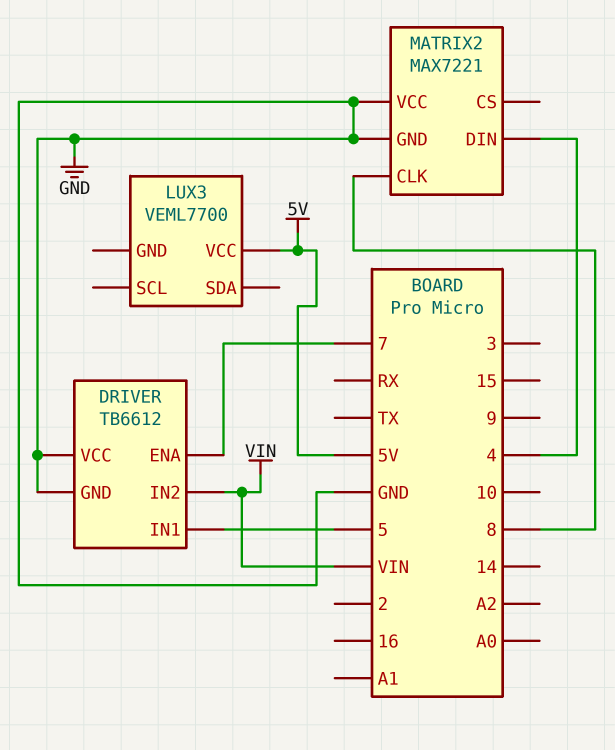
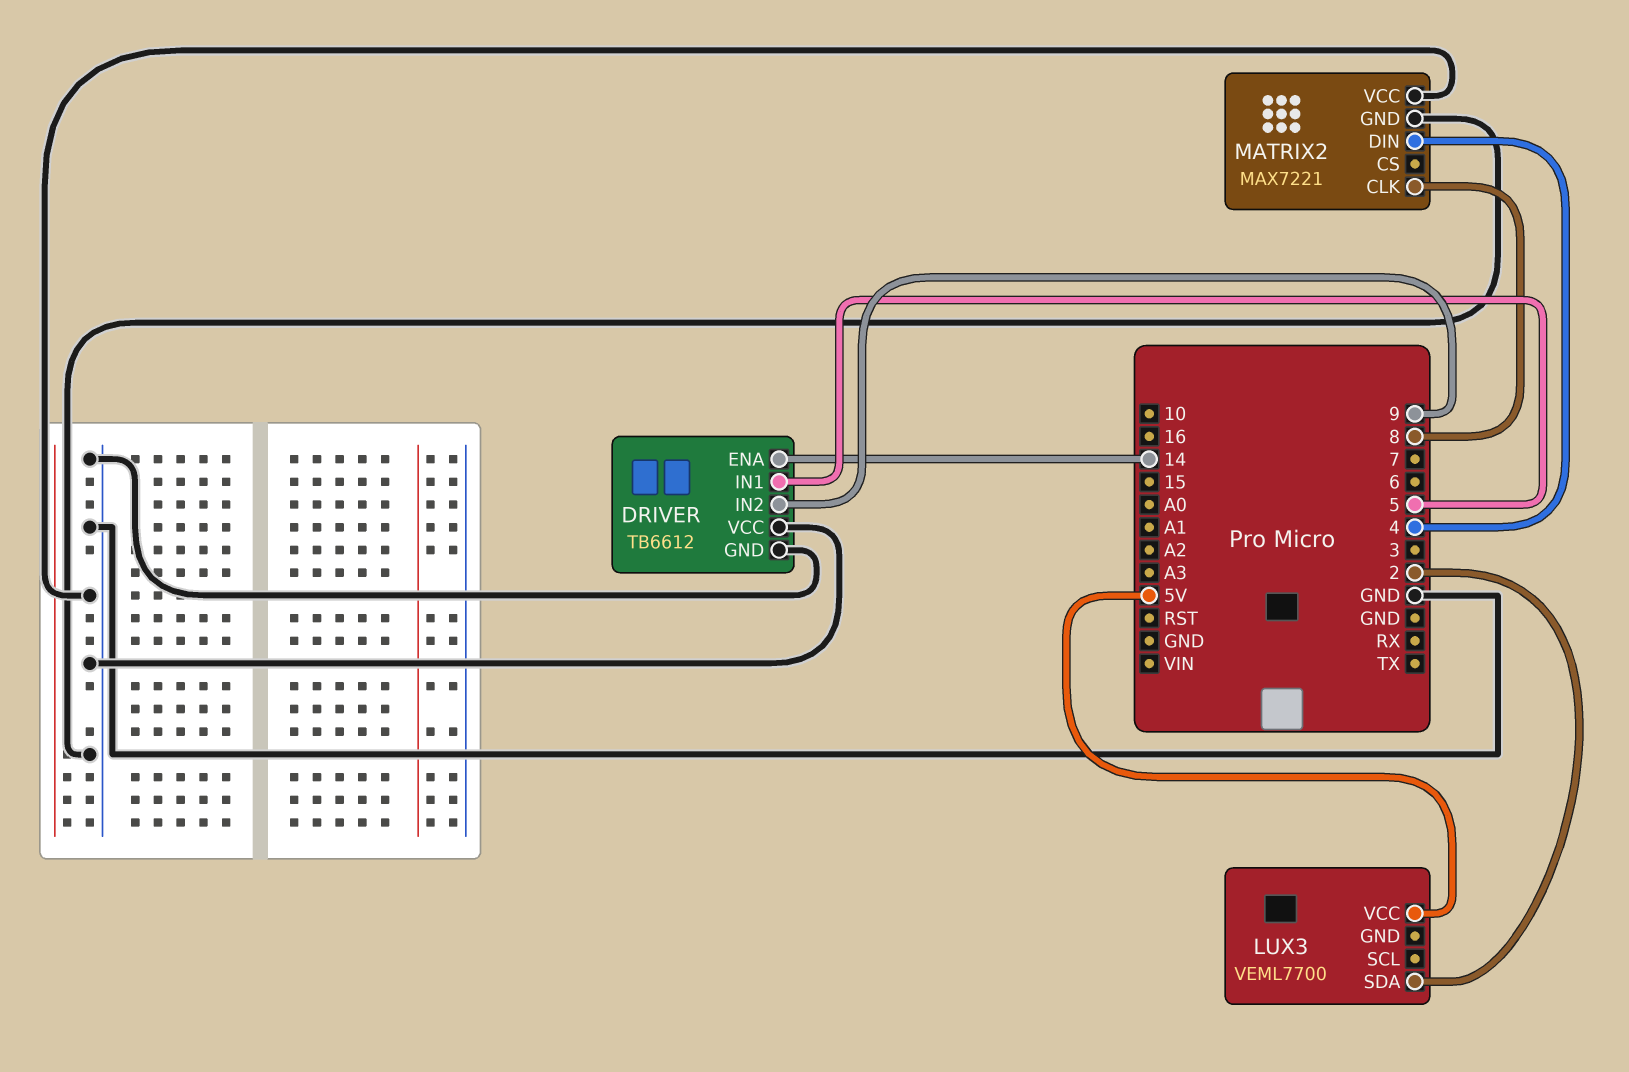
DRIVER pin ENA: 7 -> 14
DRIVER pin IN2: VIN -> 9
LUX3 pin SDA: none -> 2

